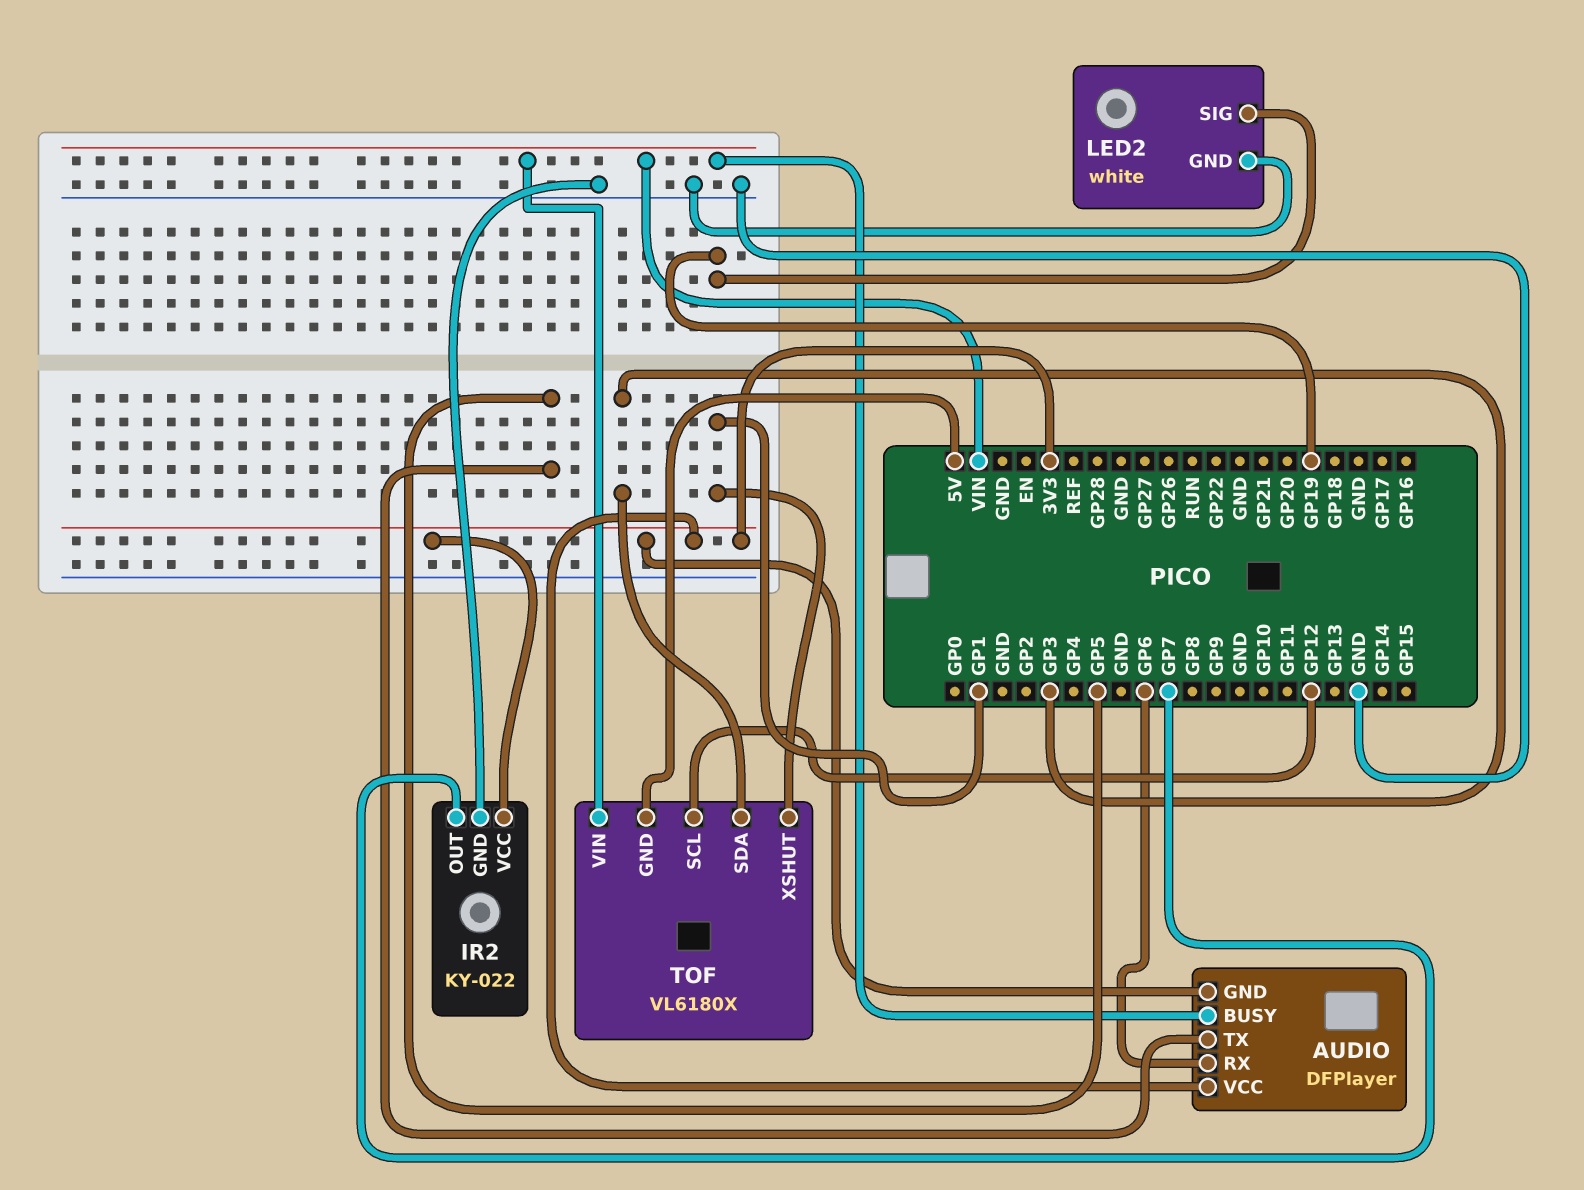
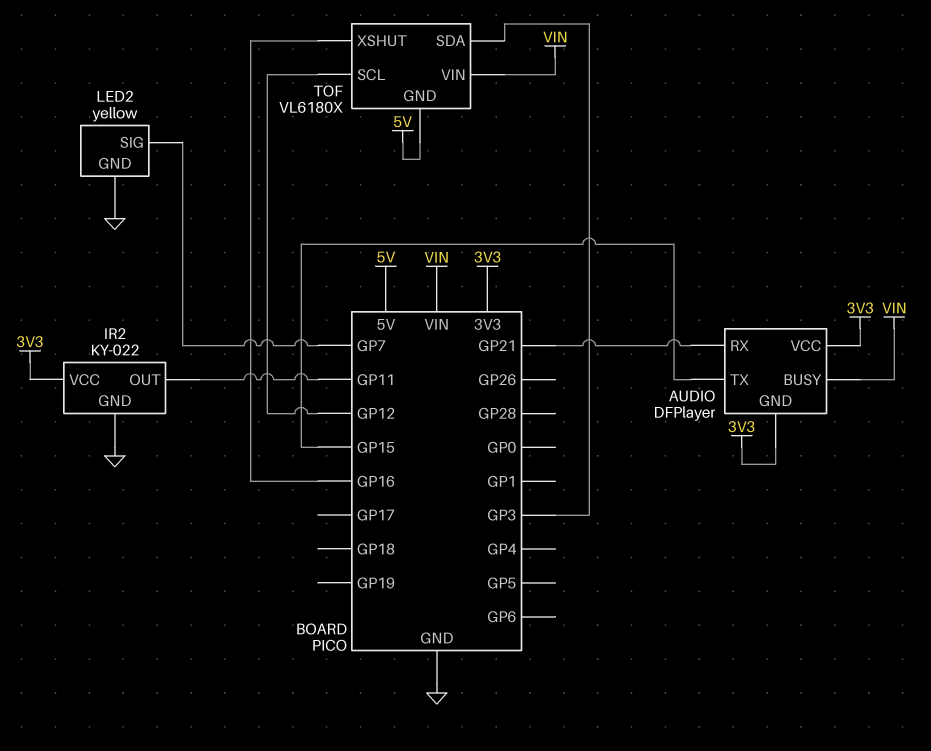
AUDIO pin RX: GP6 -> GP21
AUDIO pin TX: GP5 -> GP15
IR2 pin OUT: GP7 -> GP11
LED2: white -> yellow
LED2 pin SIG: GP19 -> GP7
TOF pin XSHUT: GP1 -> GP16

